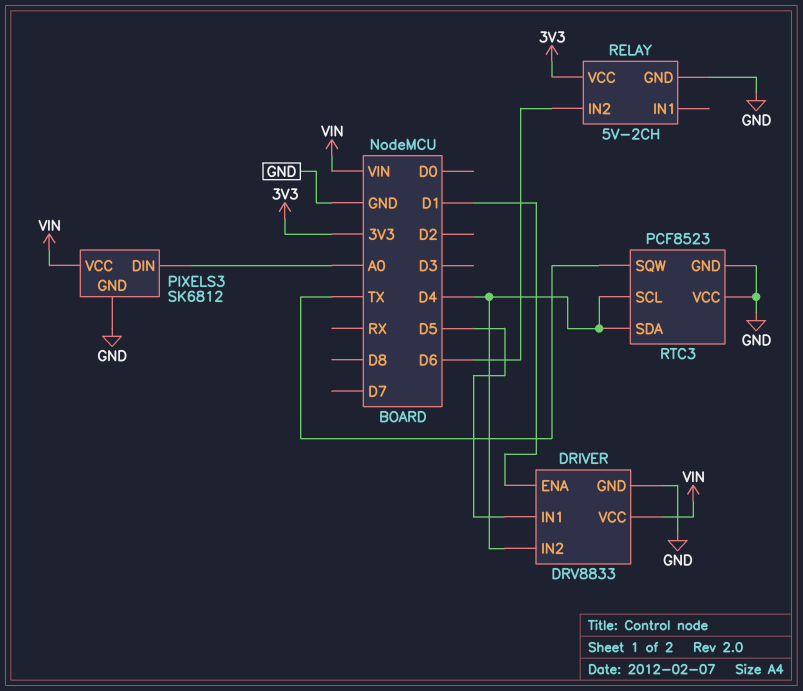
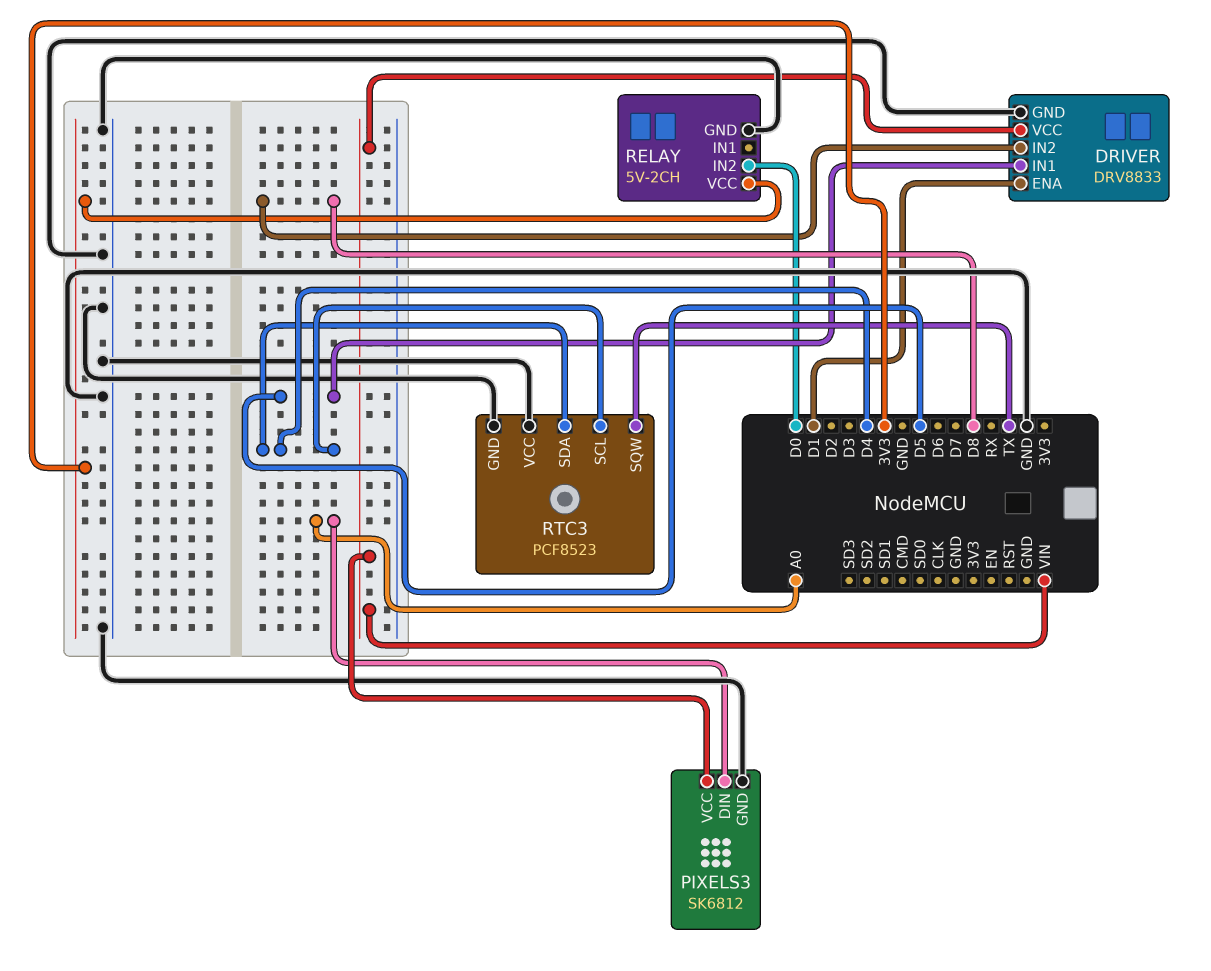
DRIVER pin IN2: D4 -> D8
RELAY pin IN2: D6 -> D0

